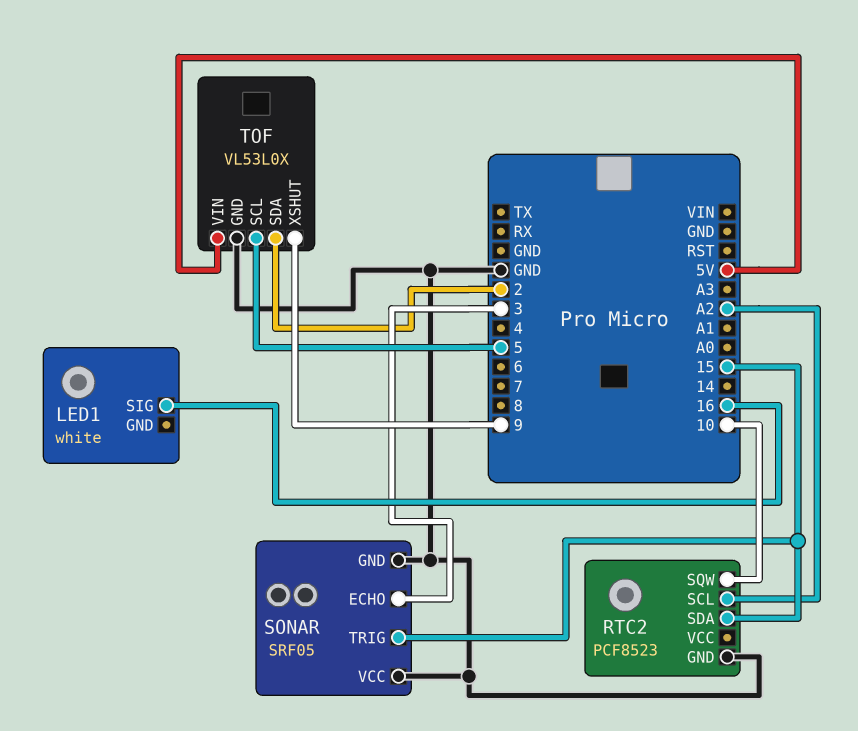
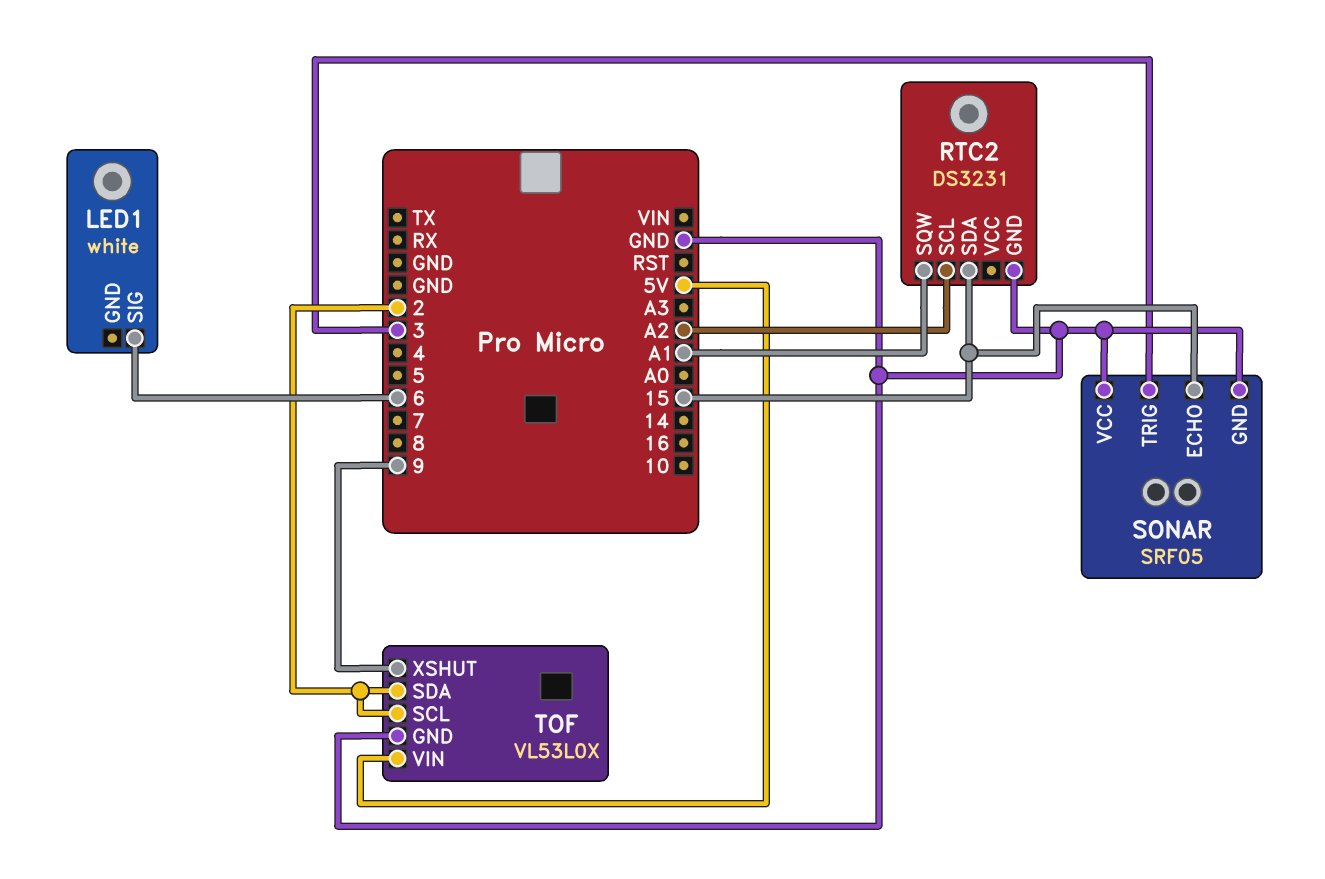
LED1 pin SIG: 16 -> 6
RTC2: PCF8523 -> DS3231
RTC2 pin SQW: 10 -> A1
SONAR pin ECHO: 3 -> 15
SONAR pin TRIG: 15 -> 3
TOF pin SCL: 5 -> 2

